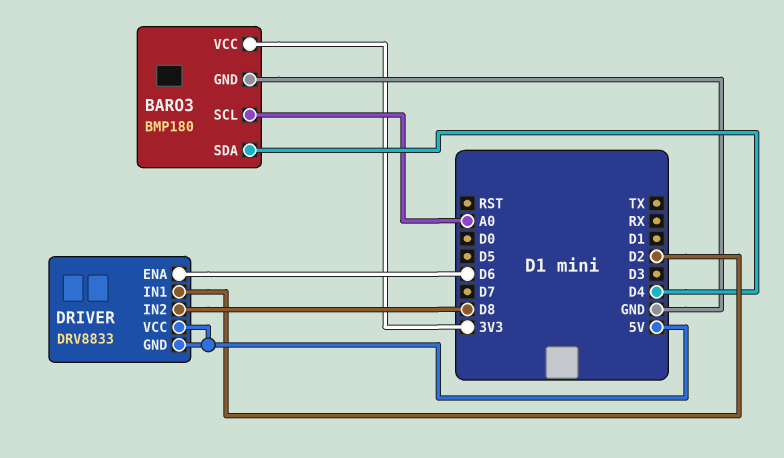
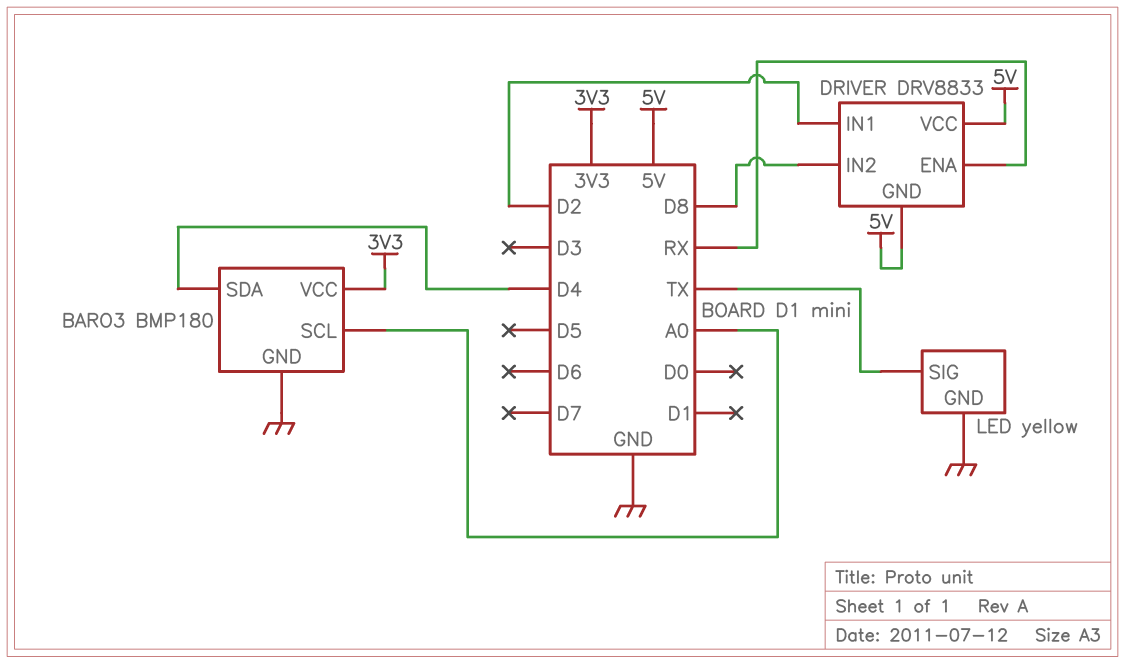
DRIVER pin ENA: D6 -> RX
LED: none -> yellow
LED pin GND: none -> GND
LED pin SIG: none -> TX

